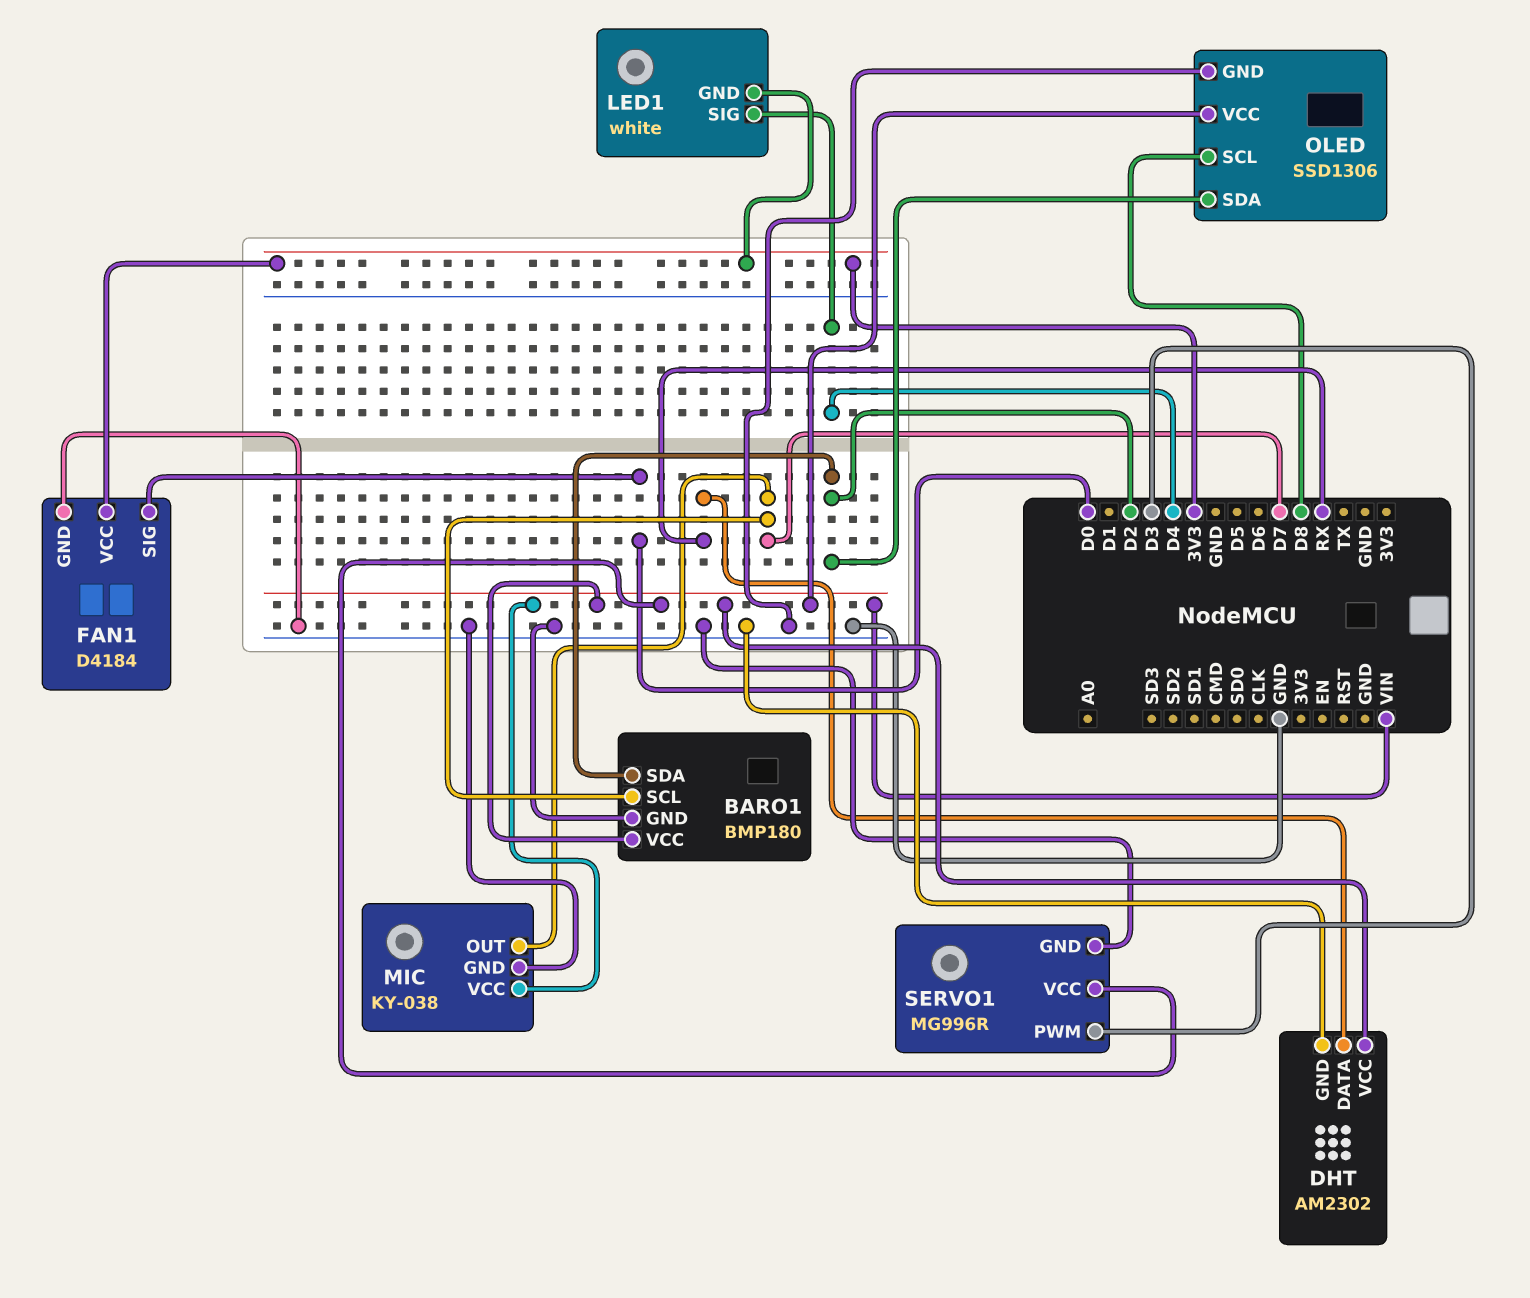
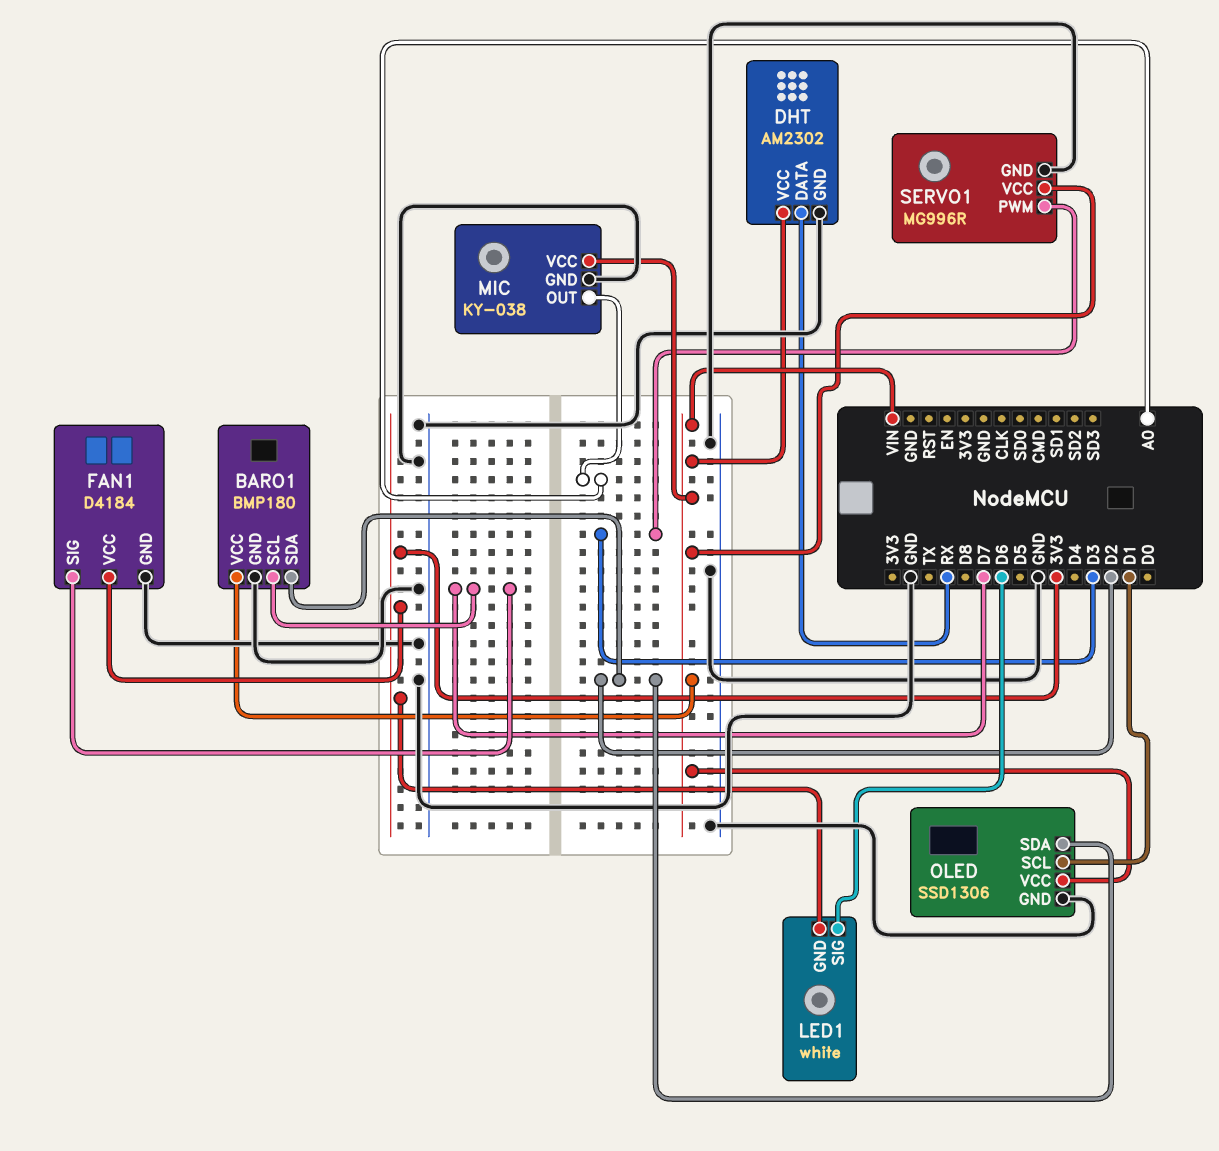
FAN1 pin SIG: D0 -> D7
LED1 pin SIG: D4 -> D6
MIC pin OUT: D7 -> A0
OLED pin SCL: D8 -> D1

